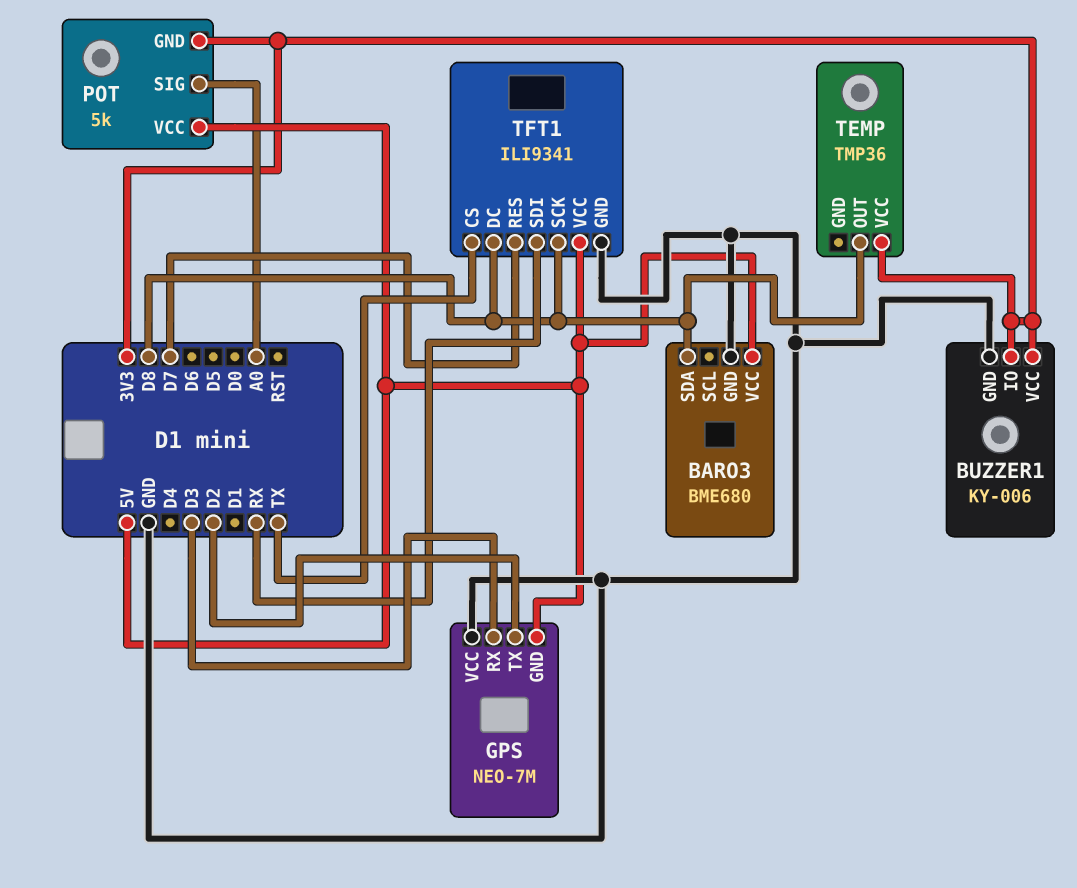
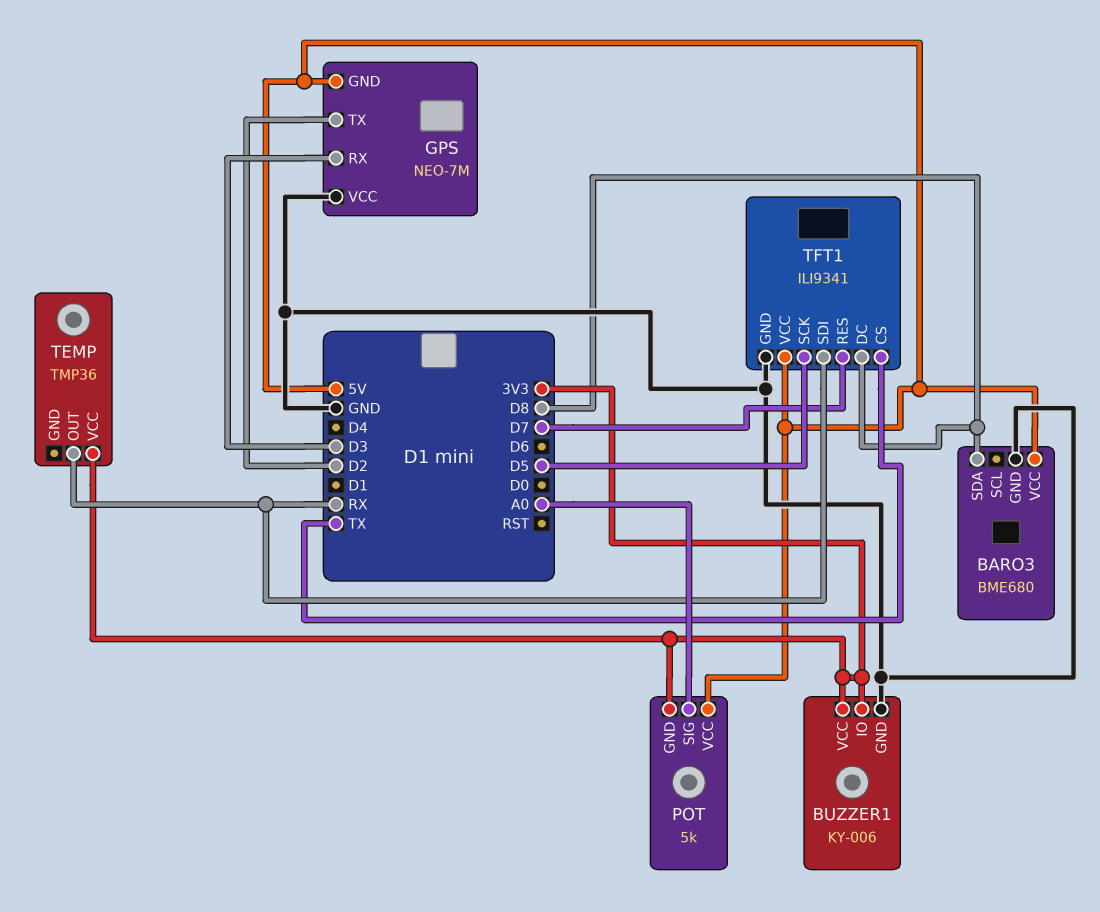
TEMP pin OUT: D8 -> RX
TFT1 pin SCK: D8 -> D5

